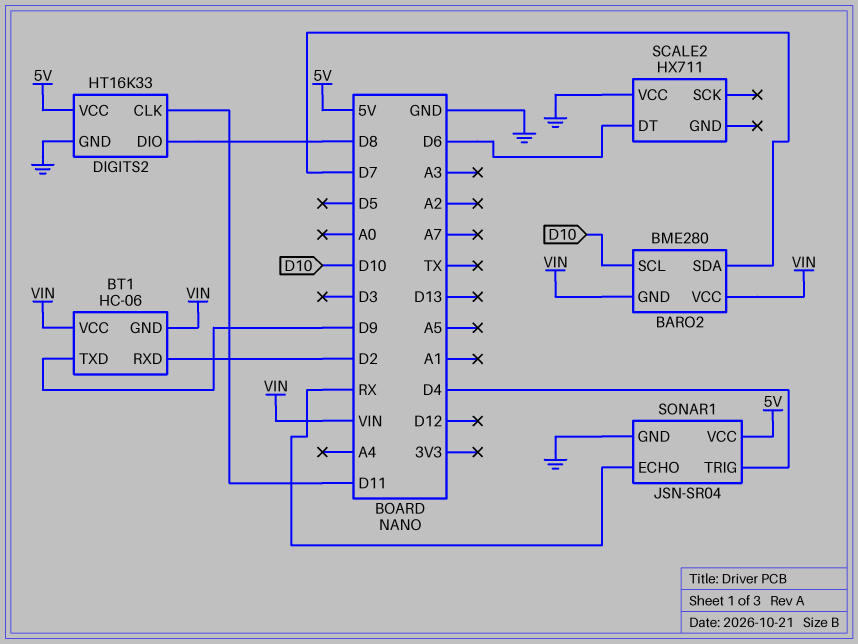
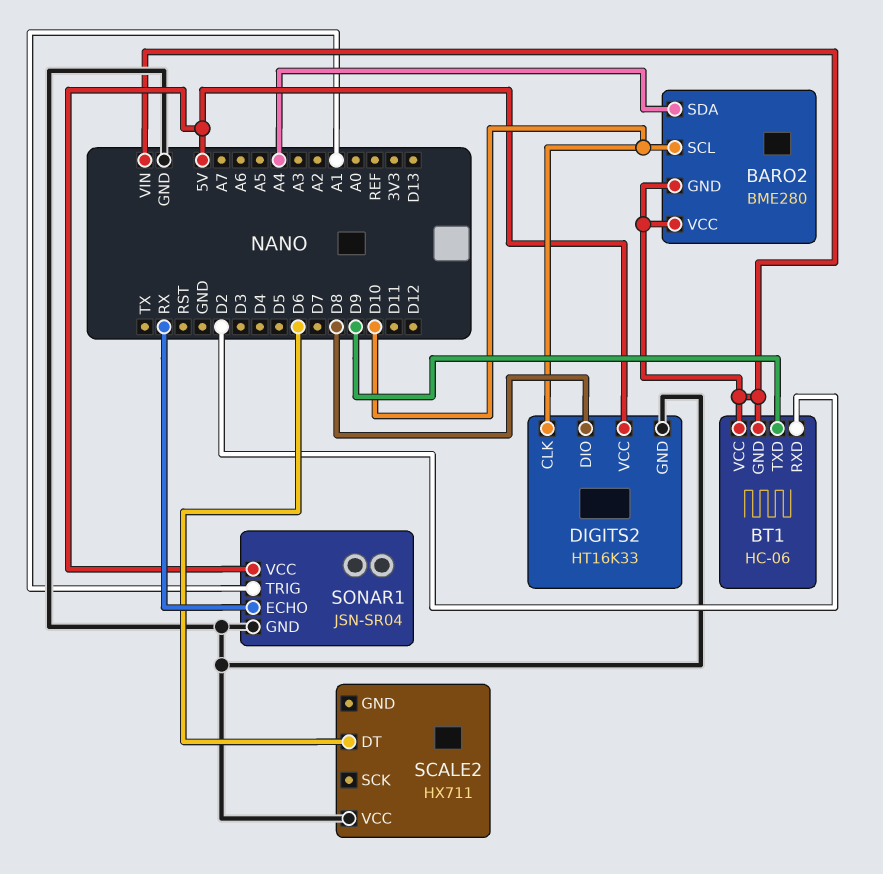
BARO2 pin SDA: D7 -> A4
DIGITS2 pin CLK: D11 -> D10
SONAR1 pin TRIG: D4 -> A1

